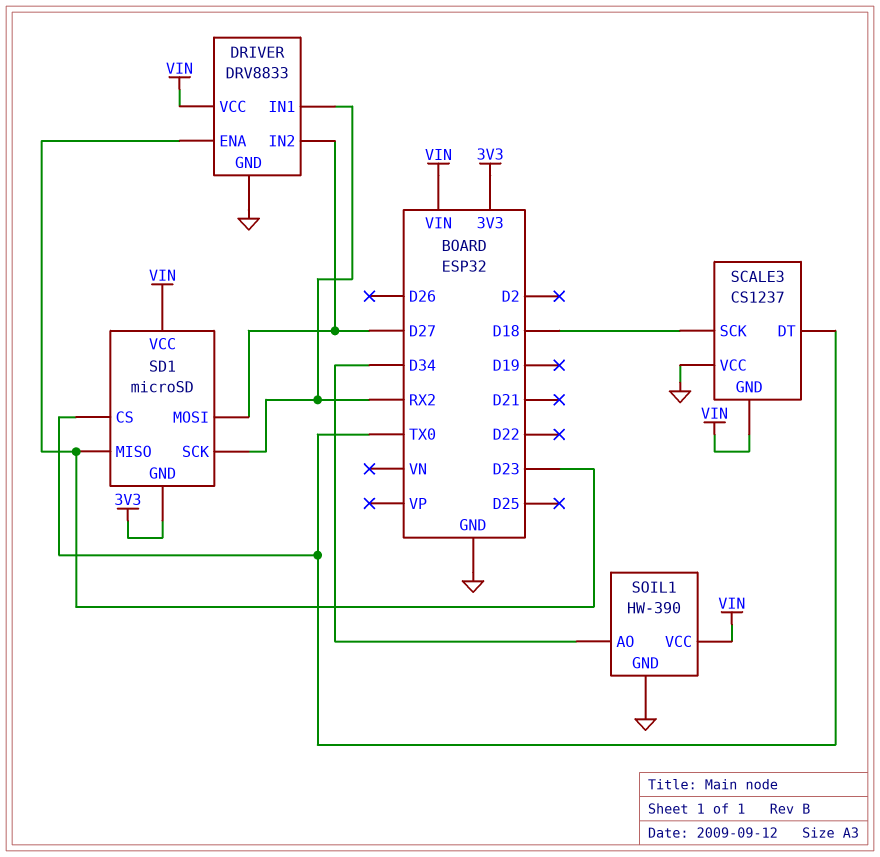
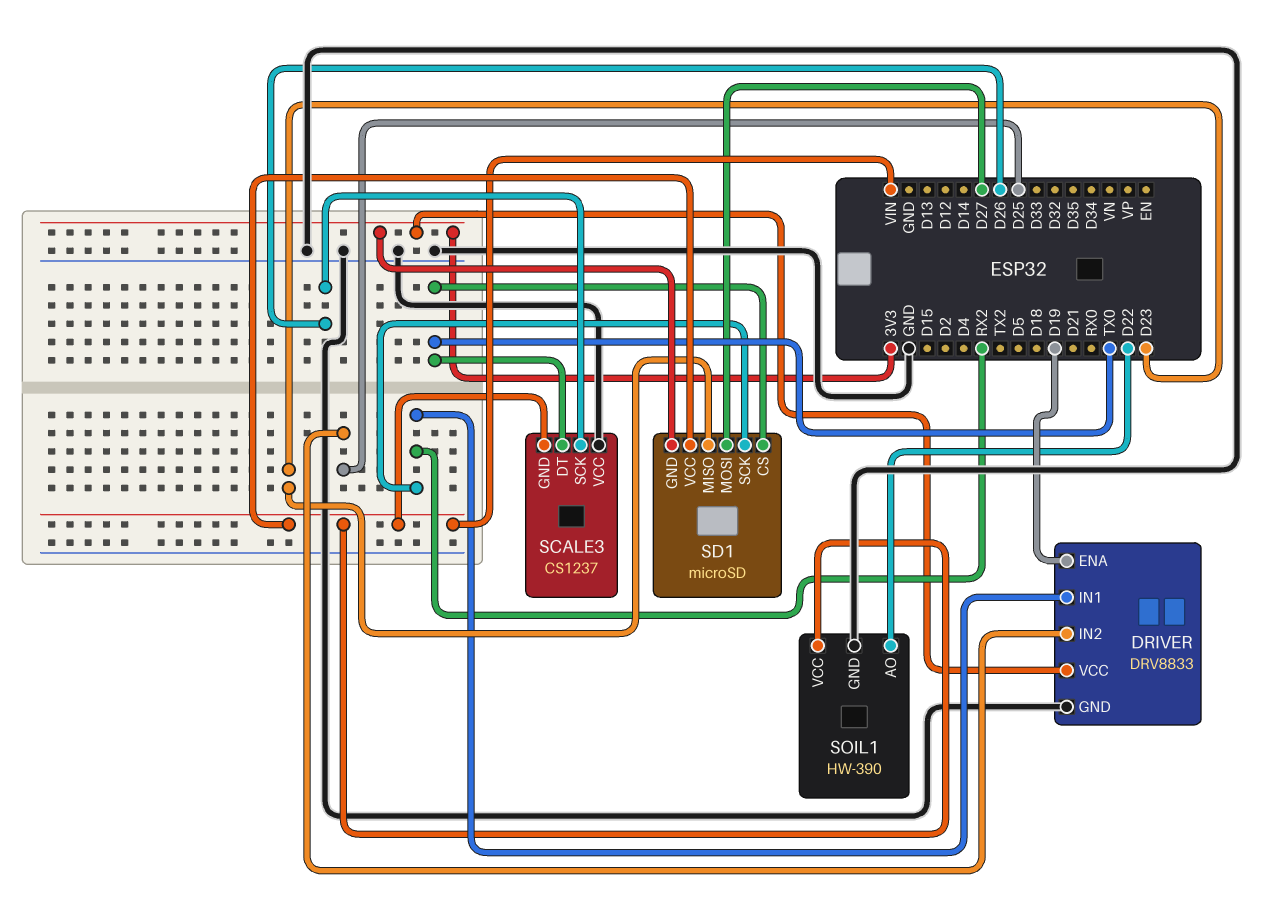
DRIVER pin ENA: D23 -> D19
DRIVER pin IN2: D27 -> D25
DRIVER pin VCC: VIN -> 3V3
SCALE3 pin SCK: D18 -> D26
SOIL1 pin AO: D34 -> D22

